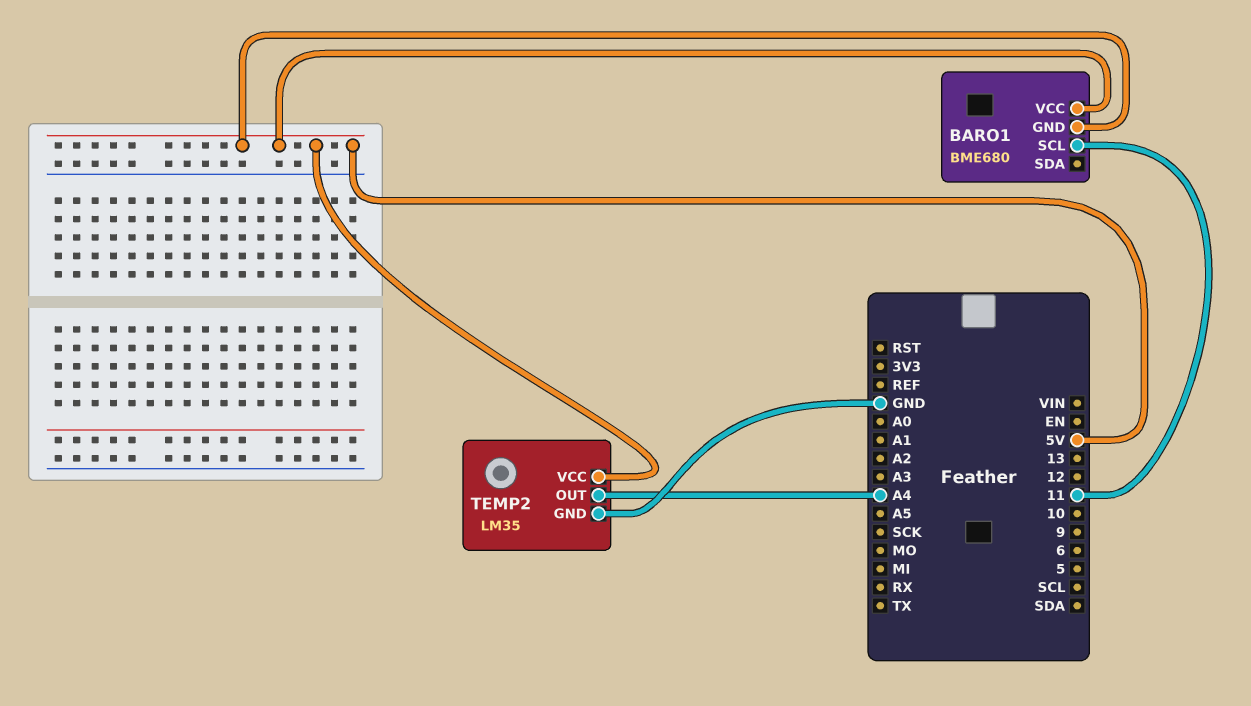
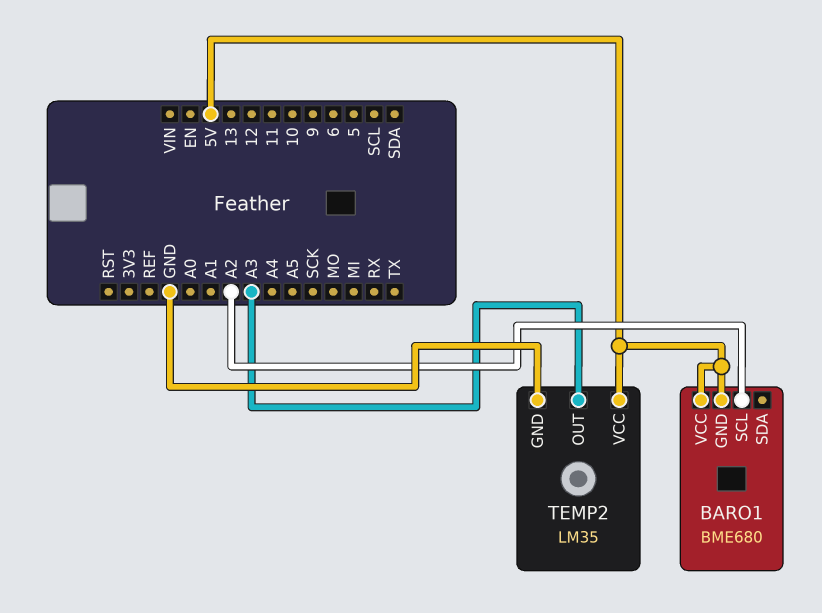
BARO1 pin SCL: 11 -> A2
TEMP2 pin OUT: A4 -> A3

